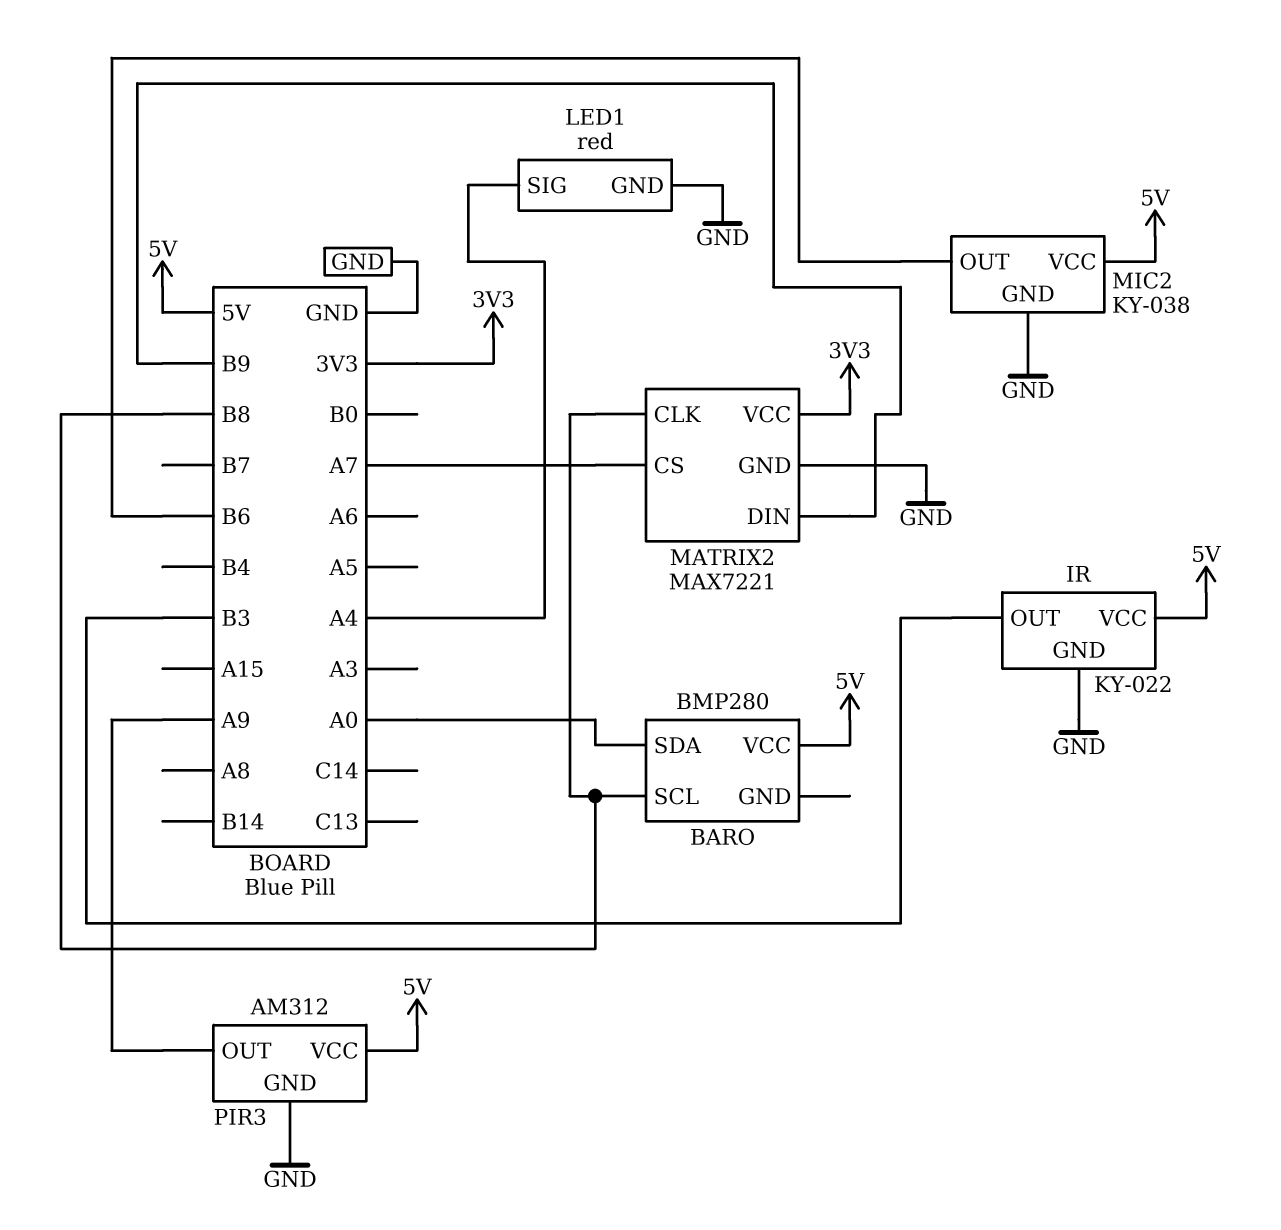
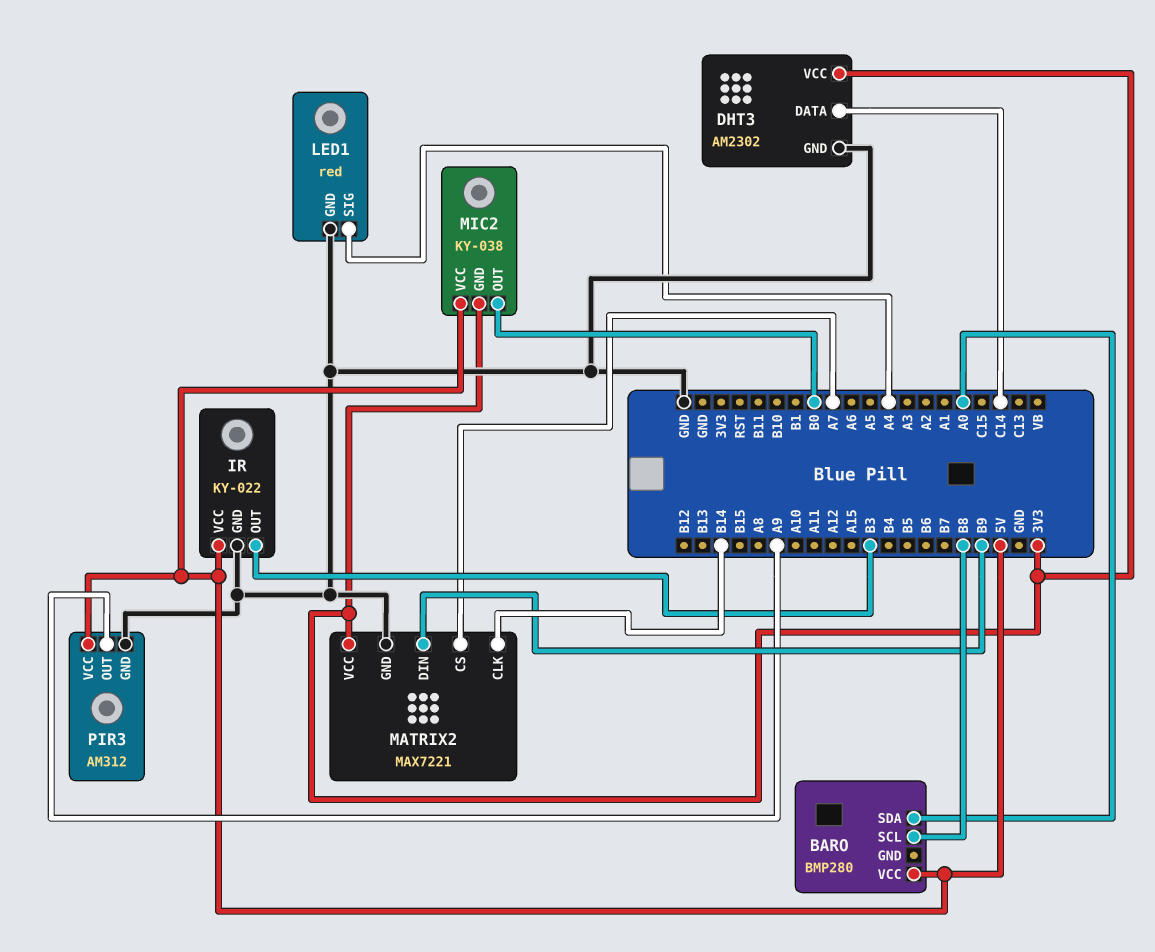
DHT3: none -> AM2302
DHT3 pin DATA: none -> C14
DHT3 pin GND: none -> GND
DHT3 pin VCC: none -> 3V3
MATRIX2 pin CLK: B8 -> B14
MIC2 pin GND: GND -> 3V3
MIC2 pin OUT: B6 -> B0

